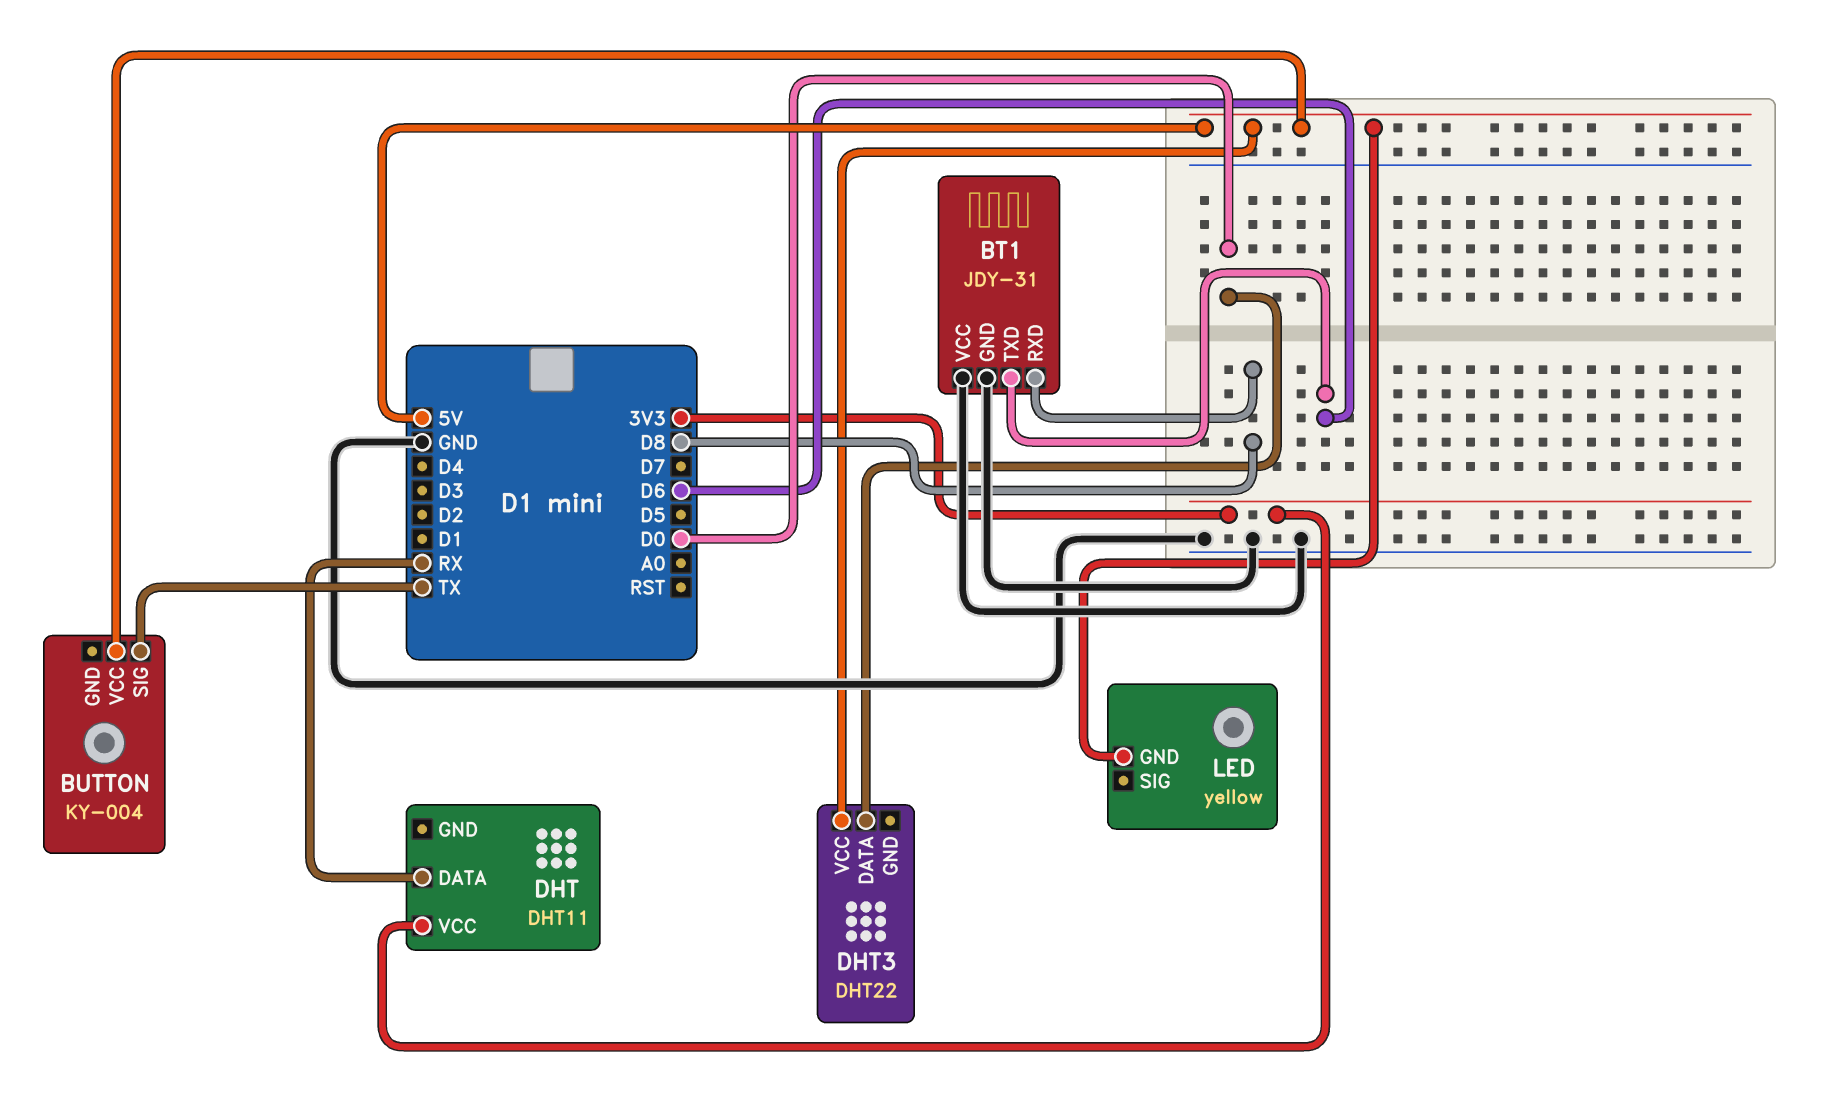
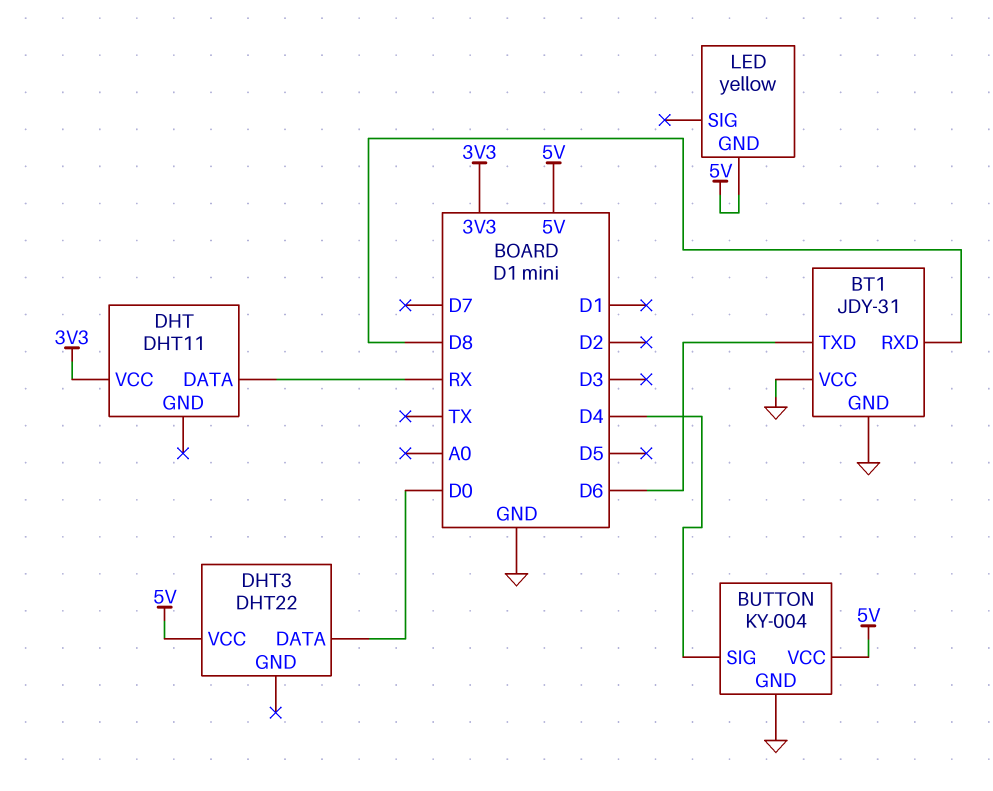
BUTTON pin GND: none -> GND
BUTTON pin SIG: TX -> D4

